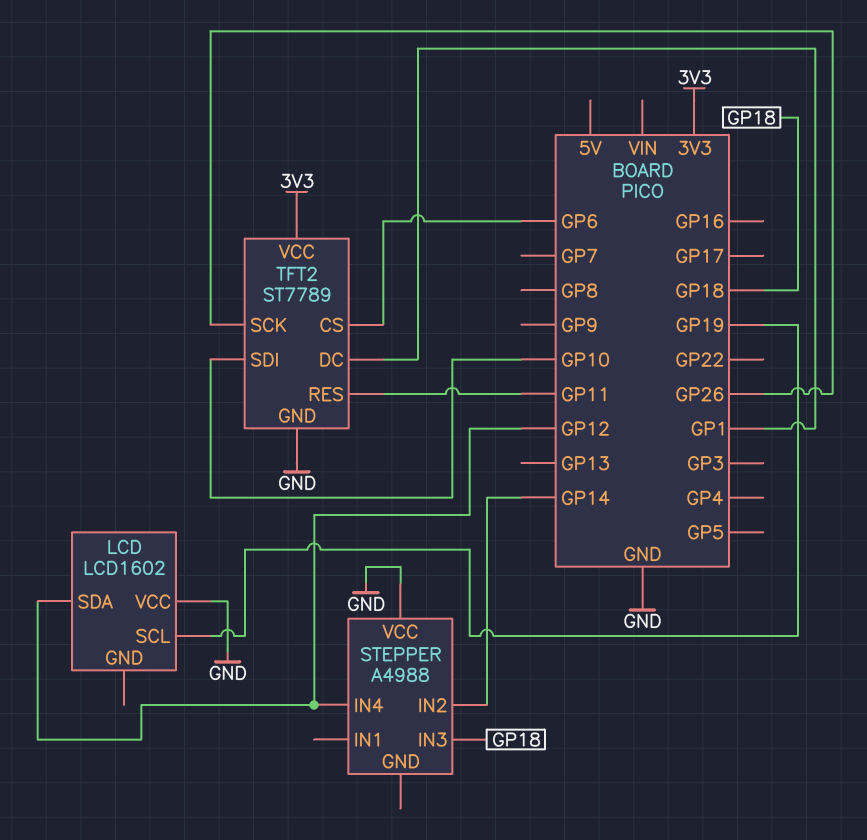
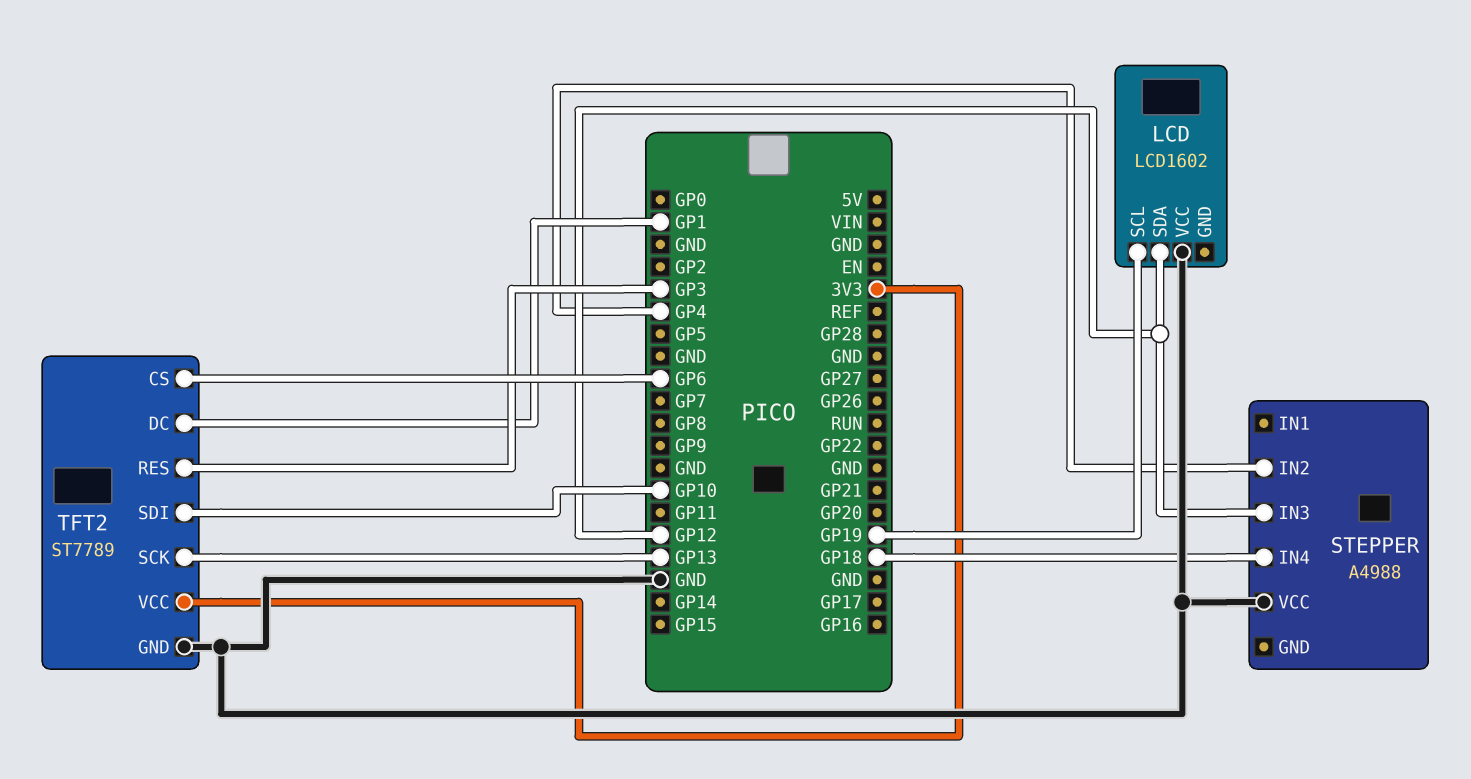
STEPPER pin IN2: GP14 -> GP4
STEPPER pin IN3: GP18 -> GP12
STEPPER pin IN4: GP12 -> GP18
TFT2 pin RES: GP11 -> GP3
TFT2 pin SCK: GP26 -> GP13

